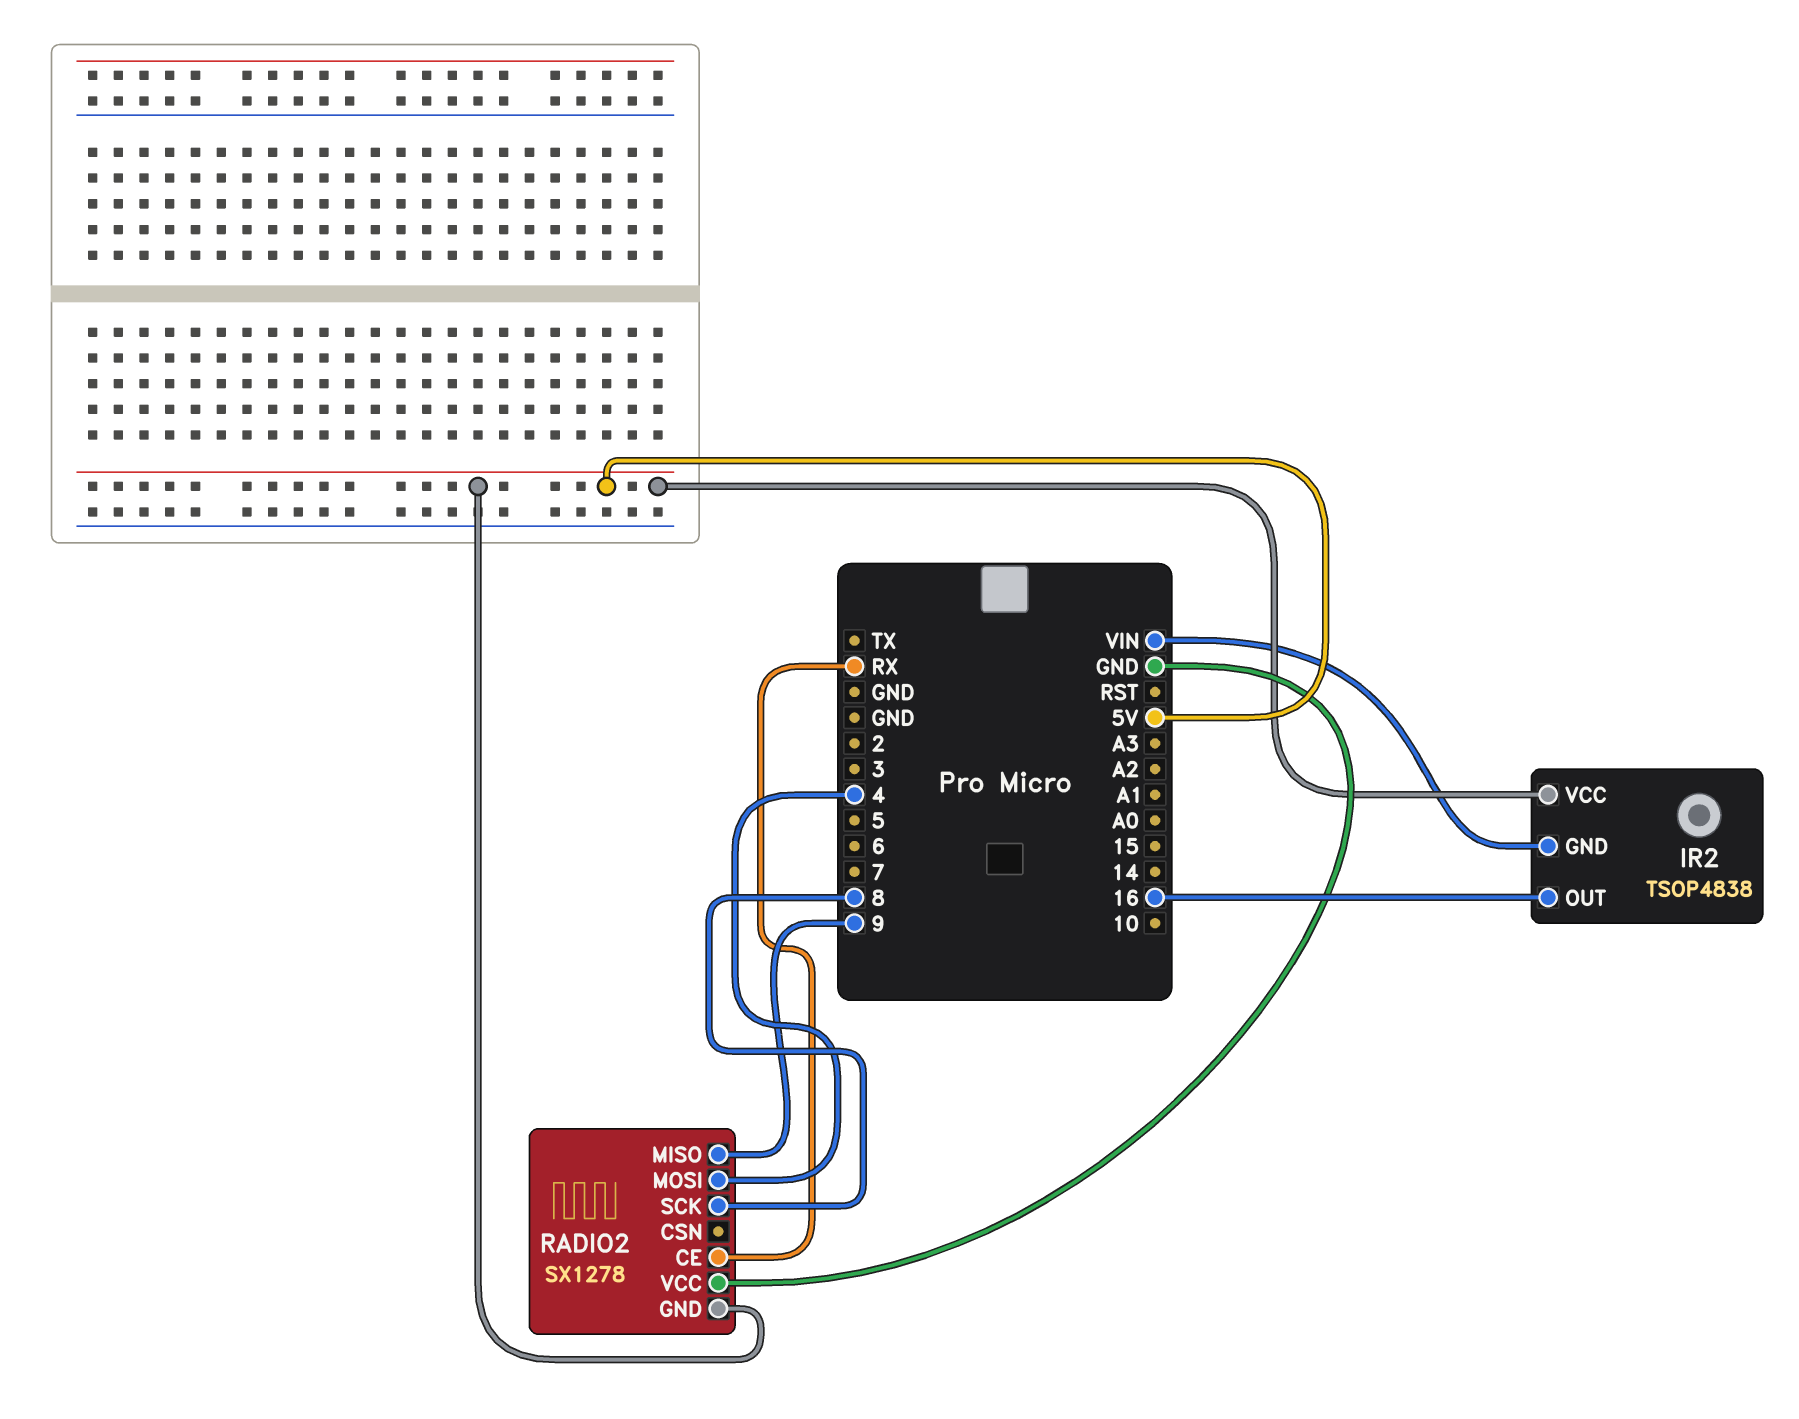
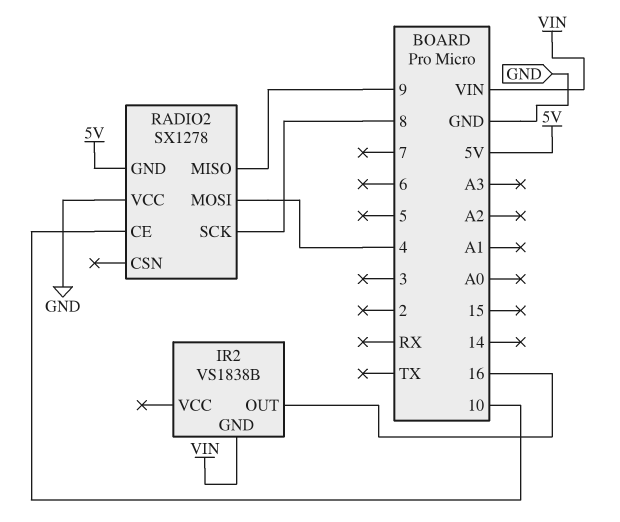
IR2: TSOP4838 -> VS1838B
IR2 pin VCC: 5V -> none
RADIO2 pin CE: RX -> 10

